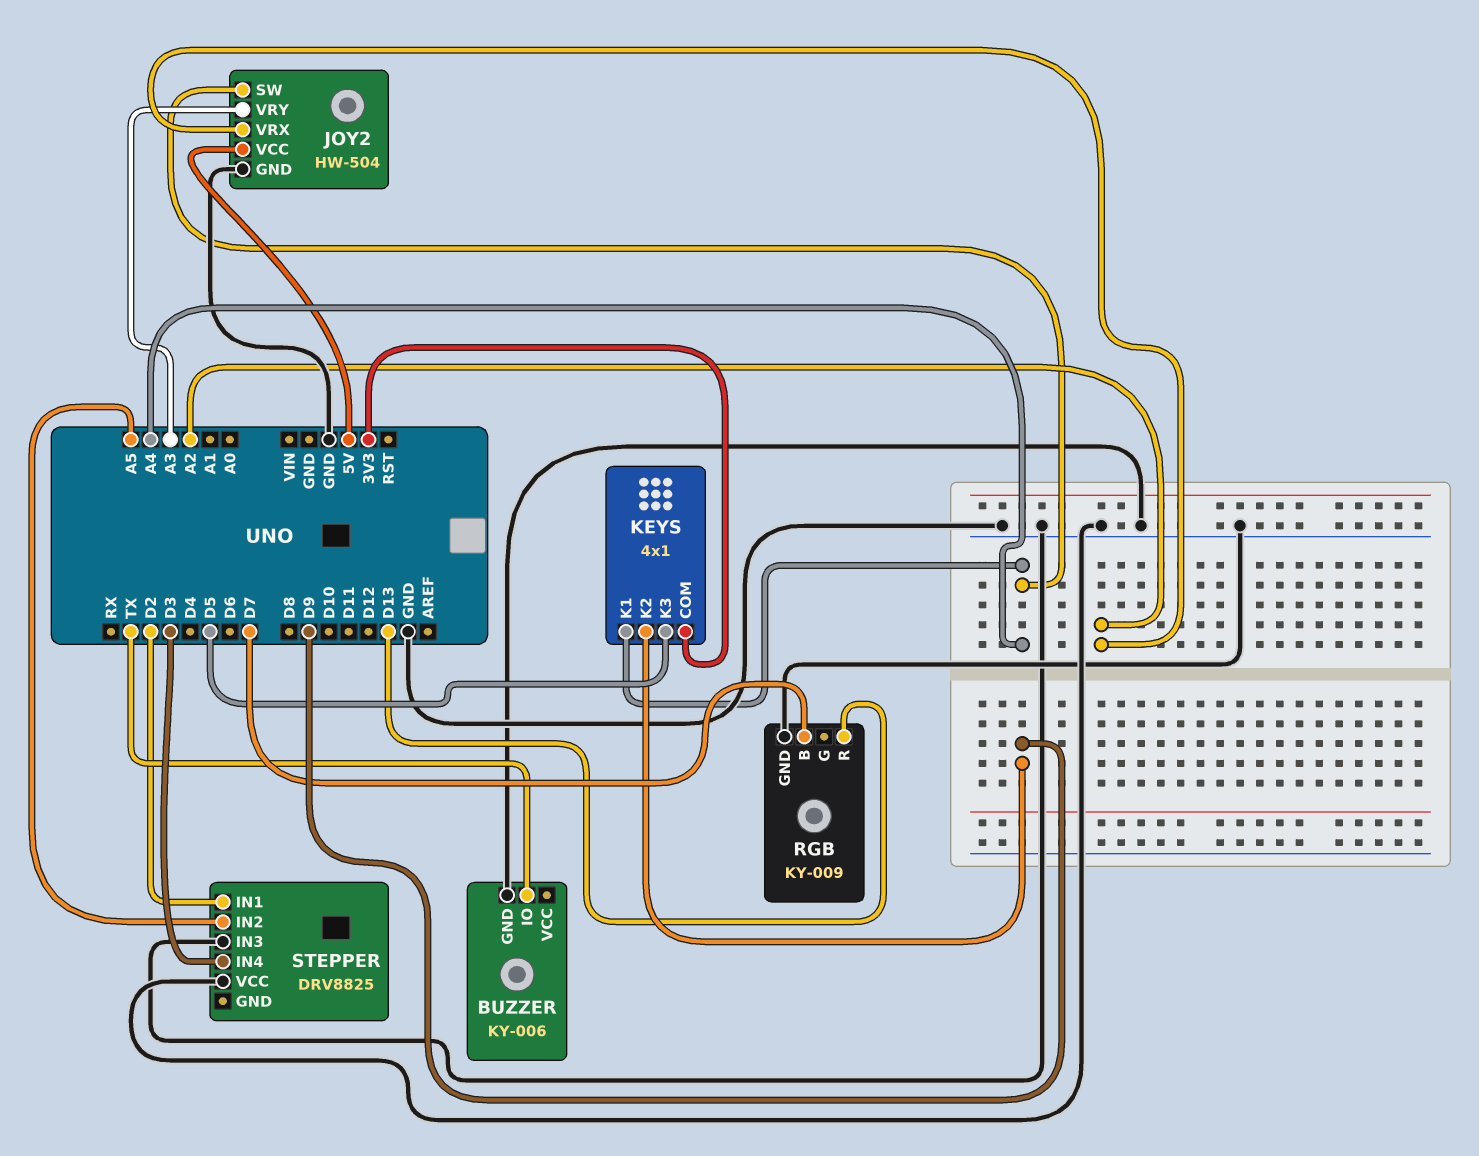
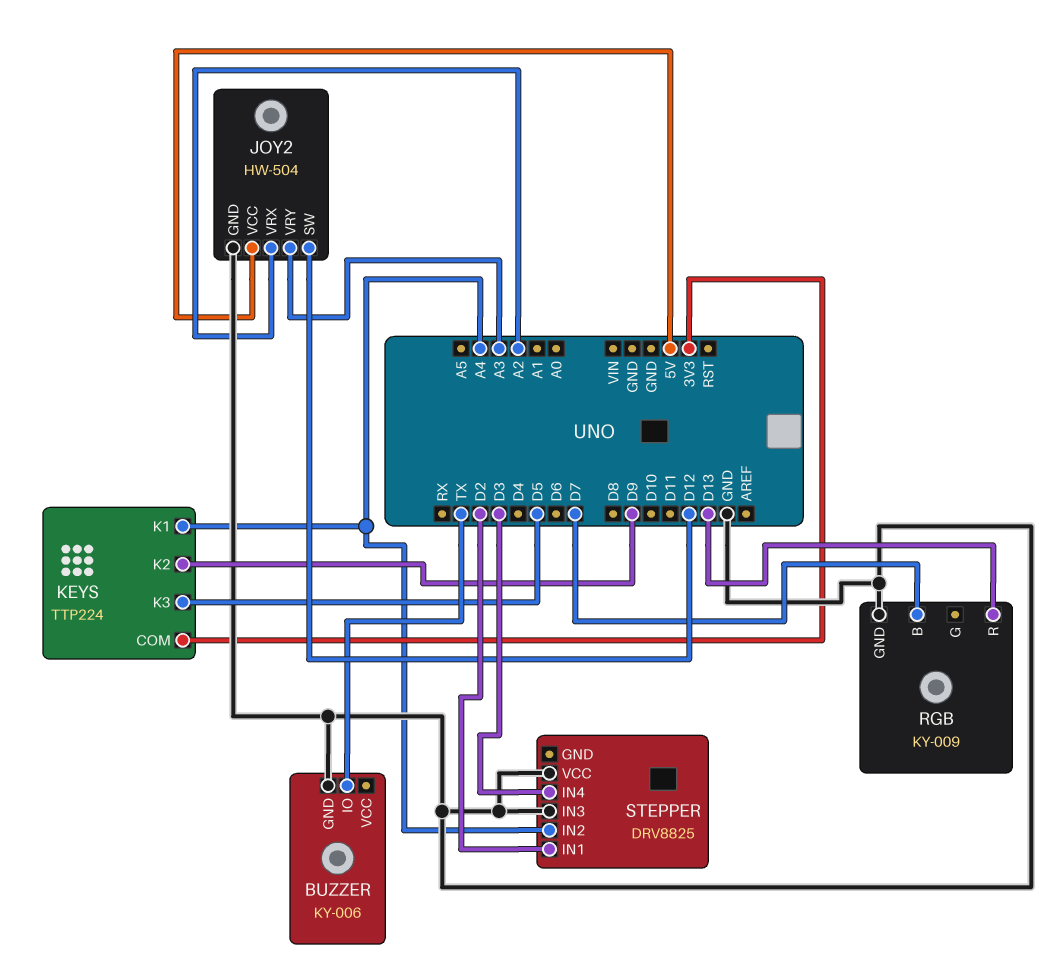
JOY2 pin SW: A4 -> D12
KEYS: 4x1 -> TTP224
STEPPER pin IN2: A5 -> A4

